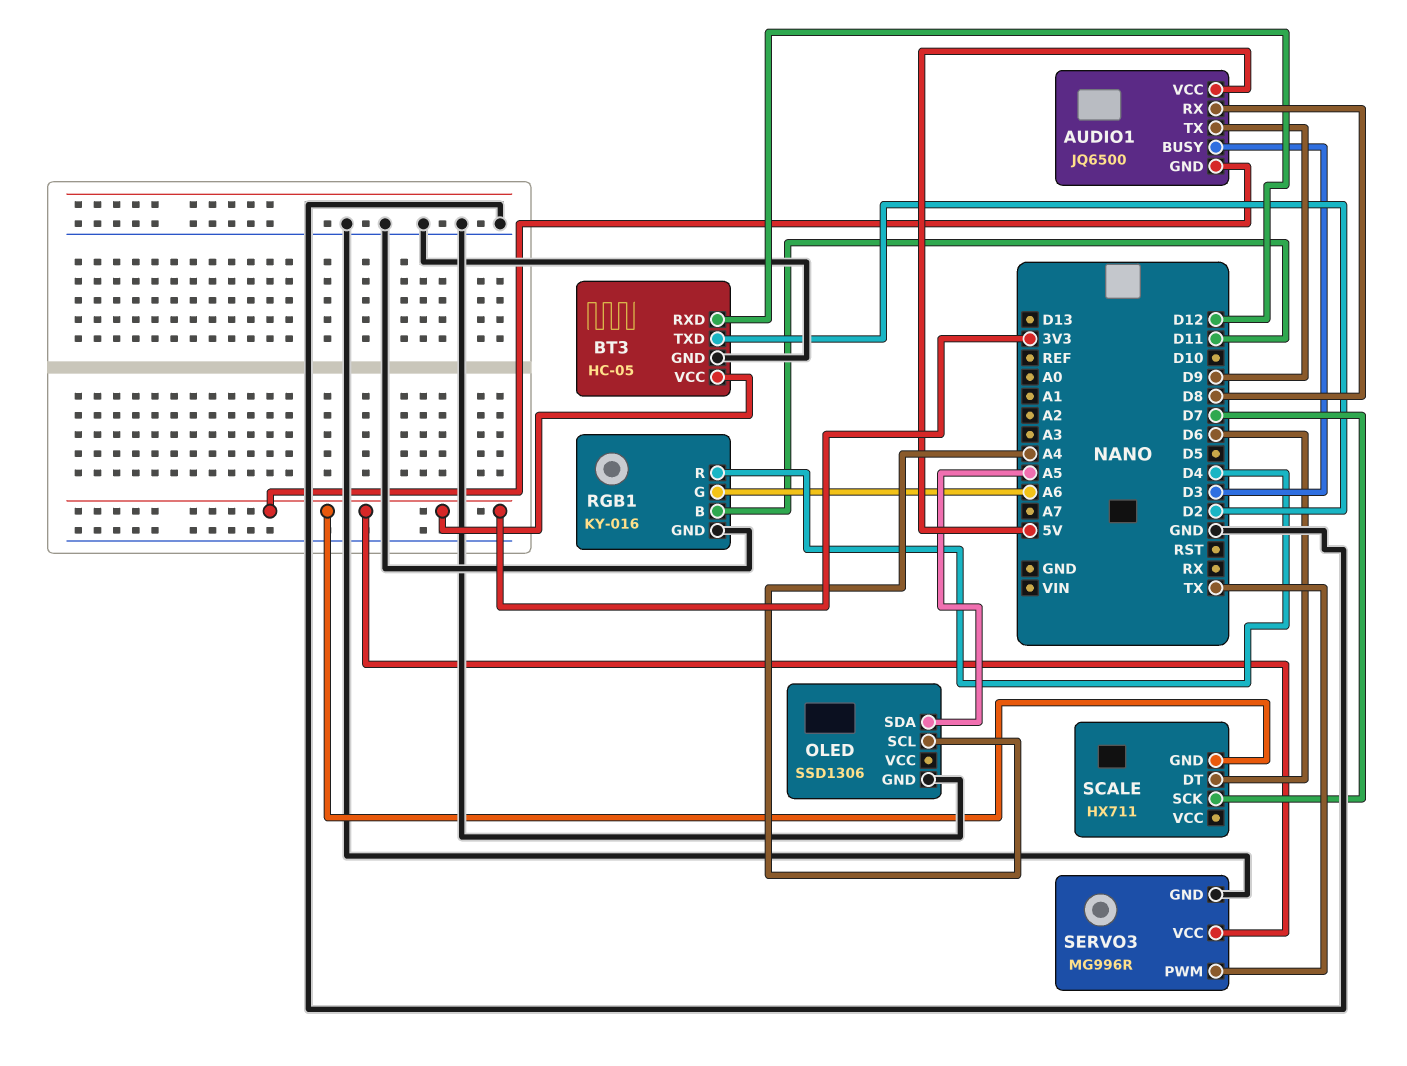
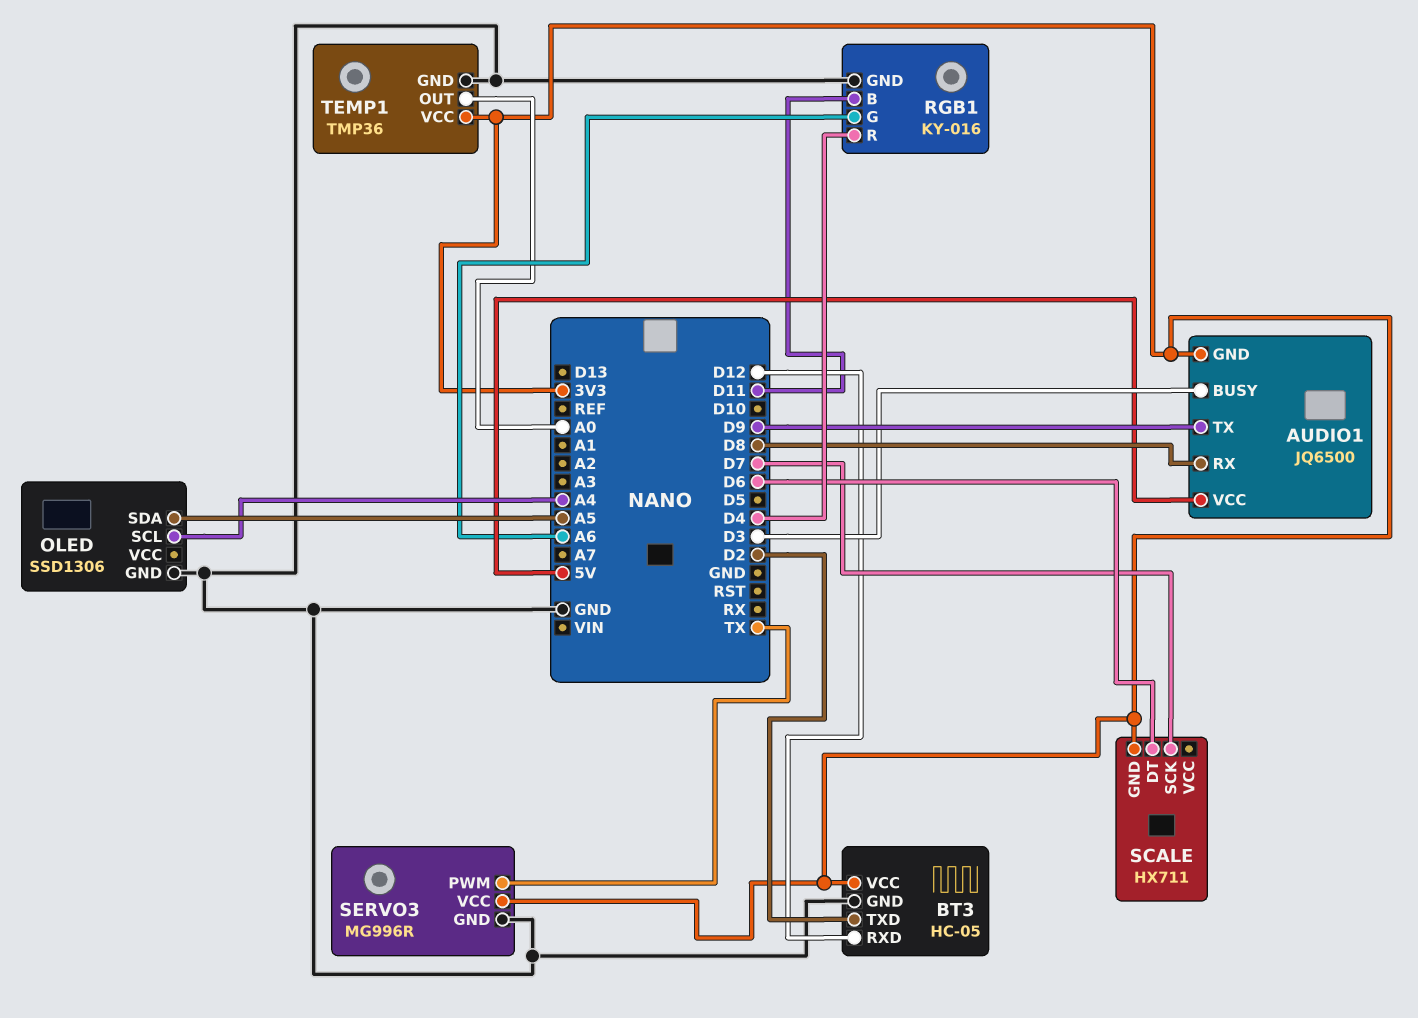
TEMP1: none -> TMP36
TEMP1 pin GND: none -> GND
TEMP1 pin OUT: none -> A0
TEMP1 pin VCC: none -> 3V3

